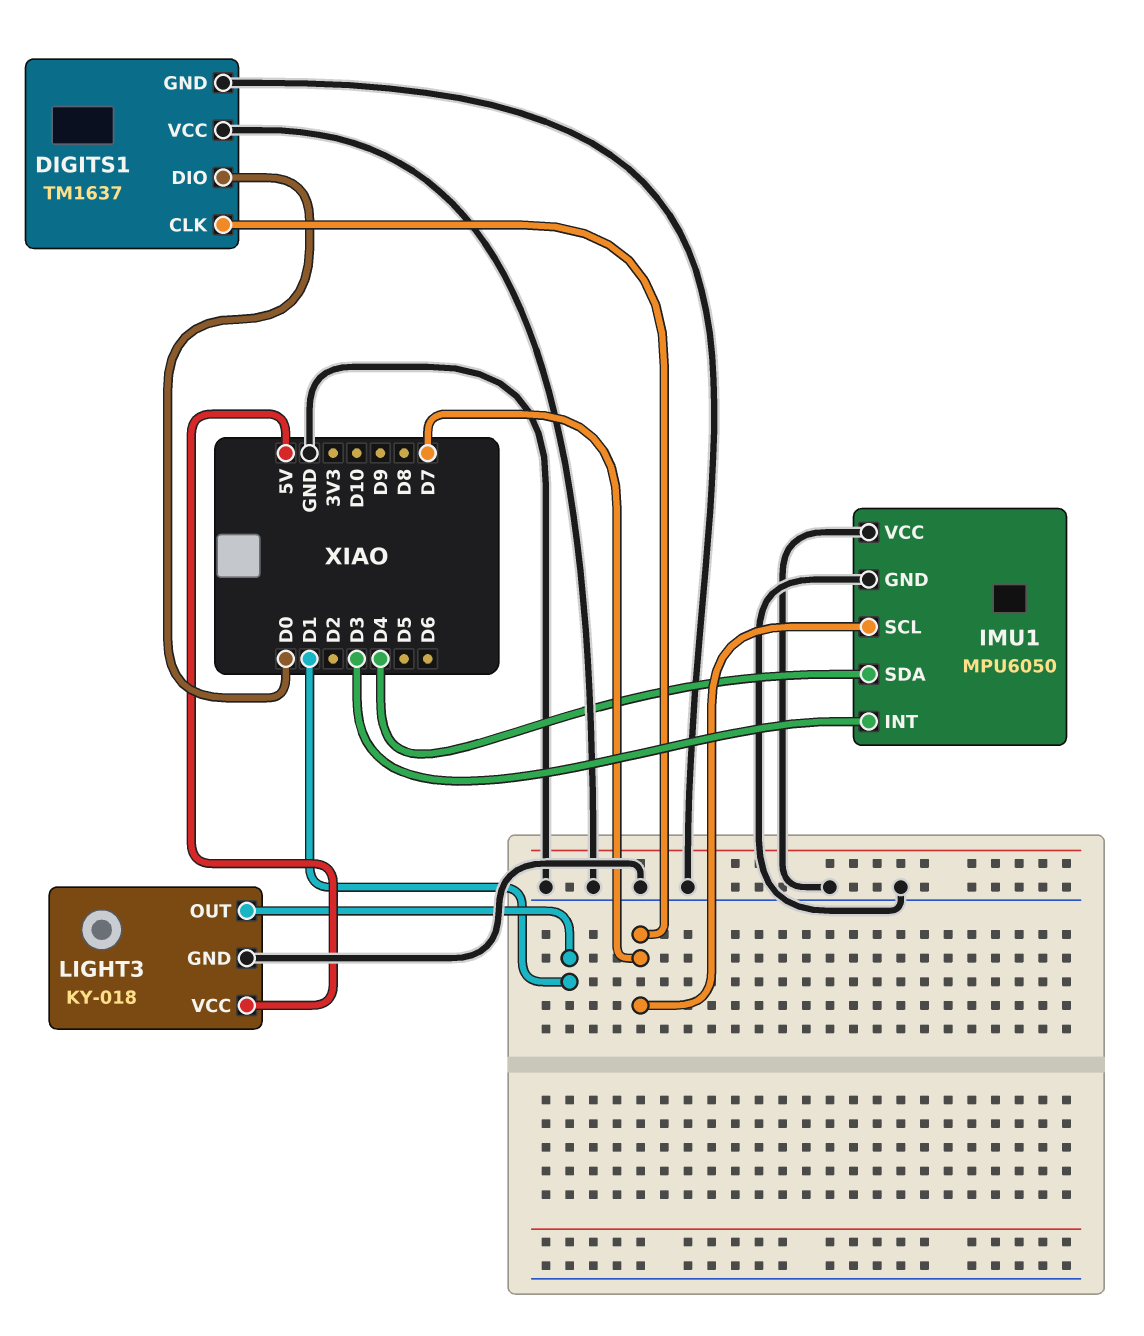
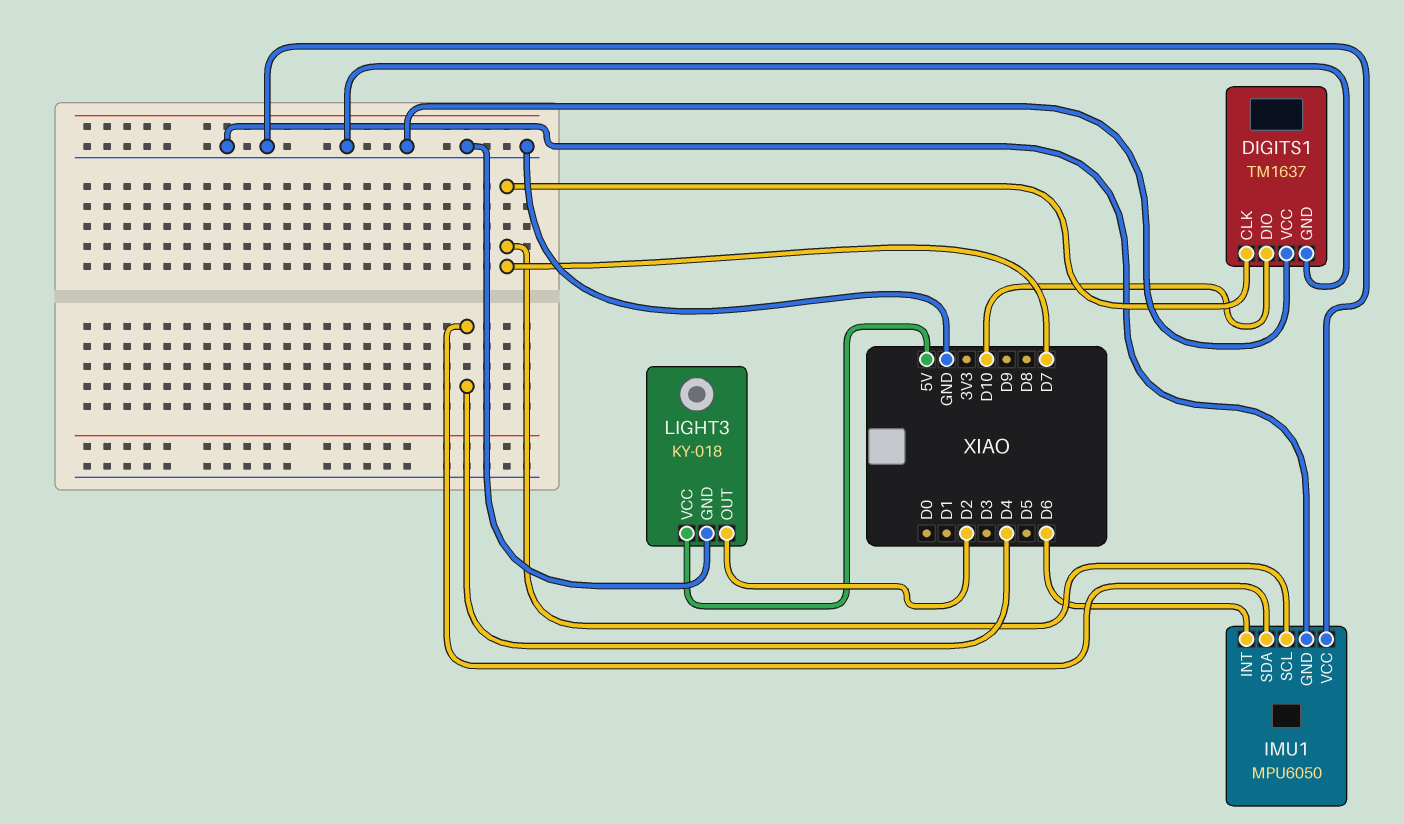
DIGITS1 pin DIO: D0 -> D10
IMU1 pin INT: D3 -> D6
LIGHT3 pin OUT: D1 -> D2

